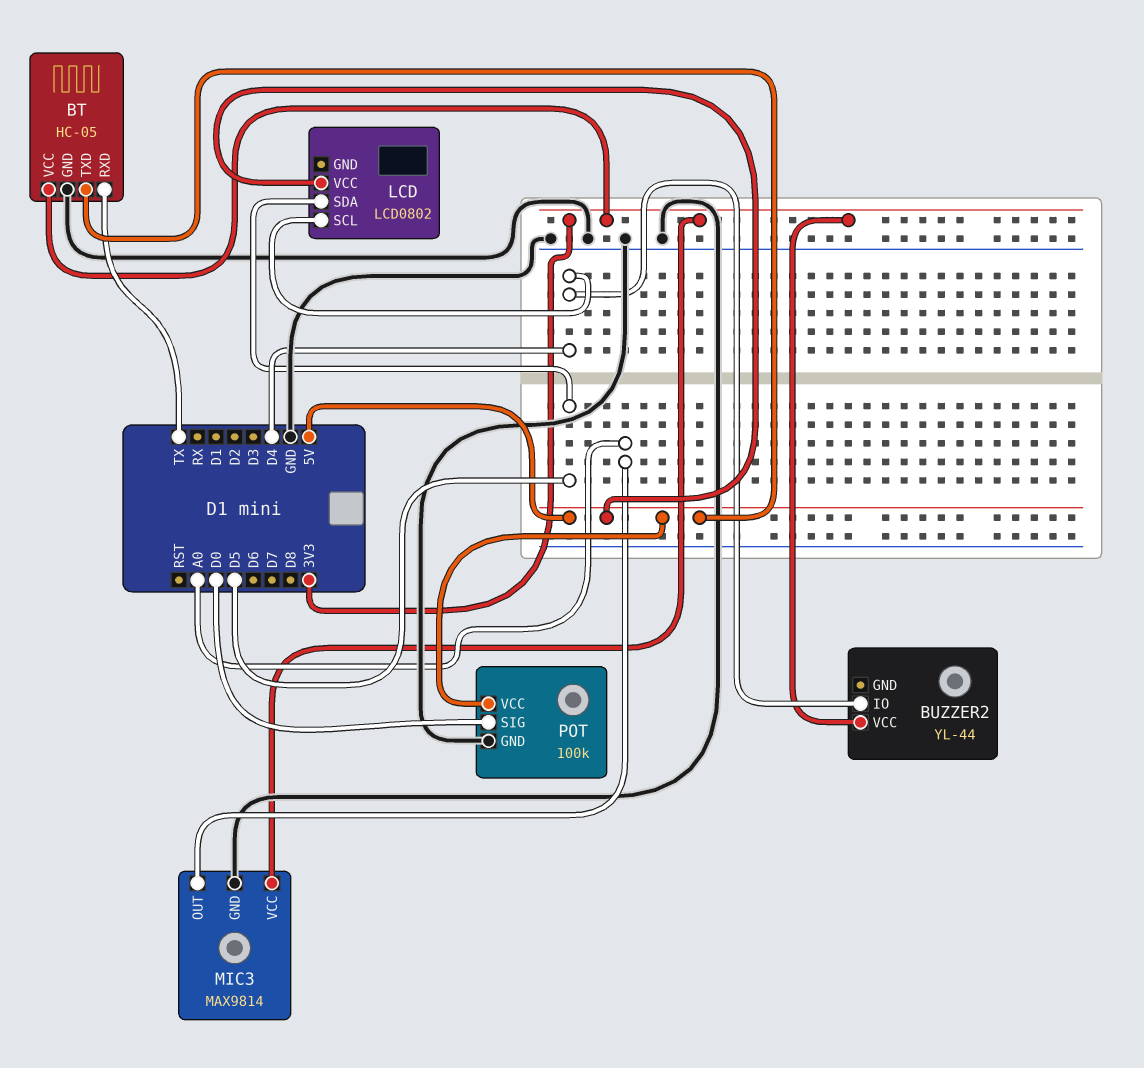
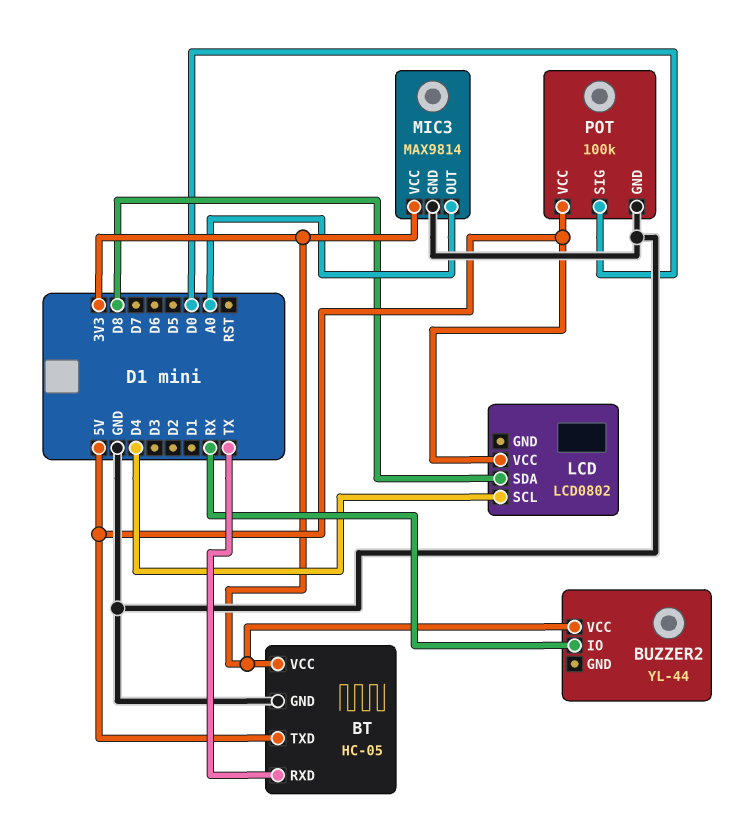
BUZZER2 pin IO: D4 -> RX
LCD pin SDA: D5 -> D8

